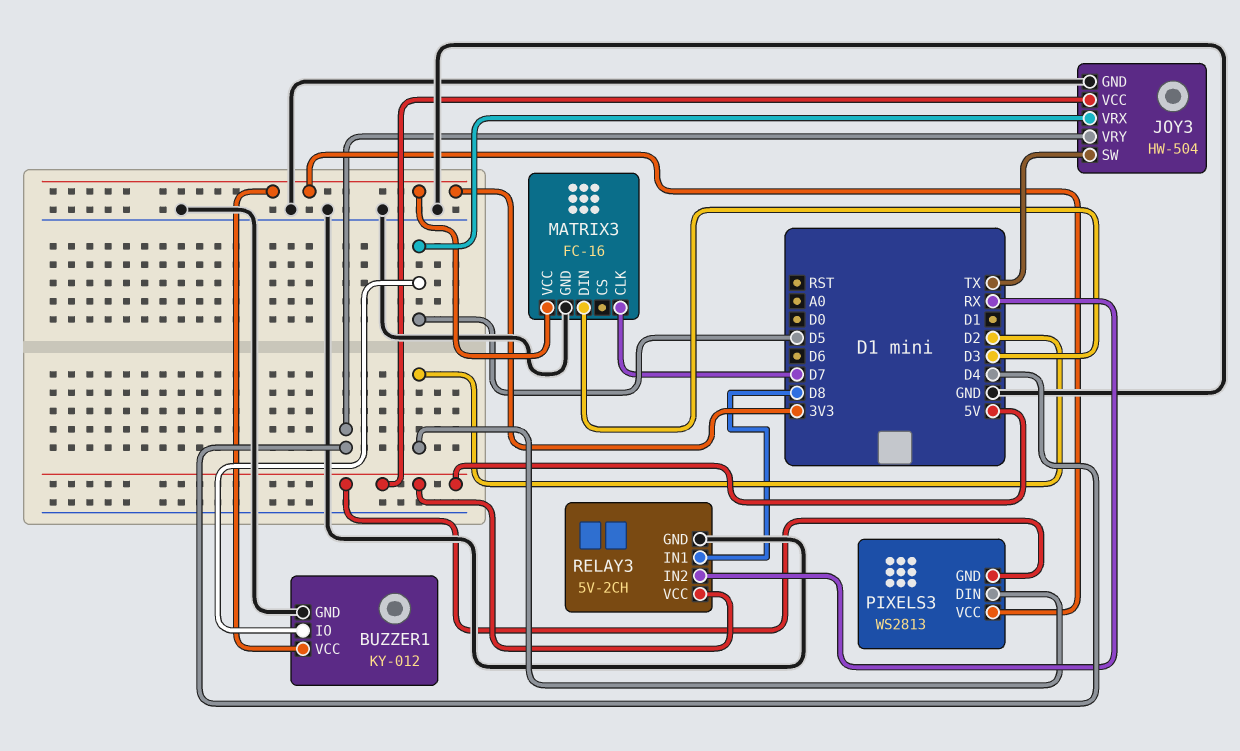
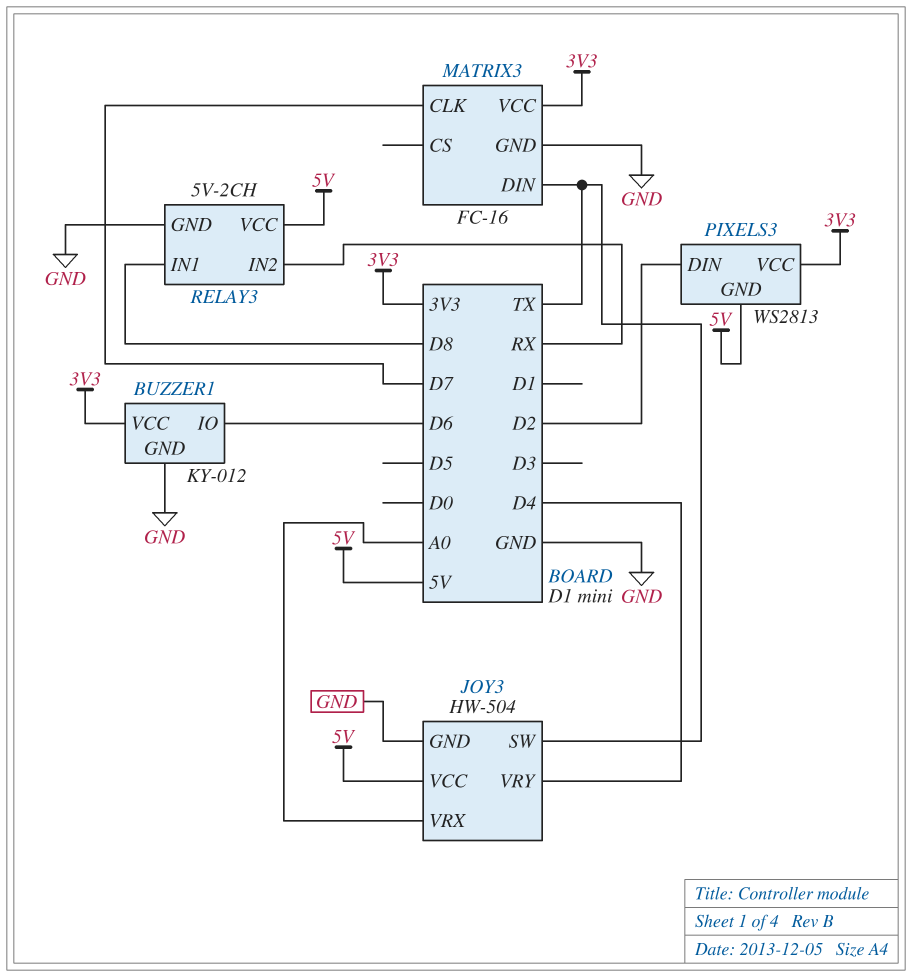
BUZZER1 pin IO: D5 -> D6
JOY3 pin VRX: D5 -> A0
MATRIX3 pin DIN: D3 -> TX

